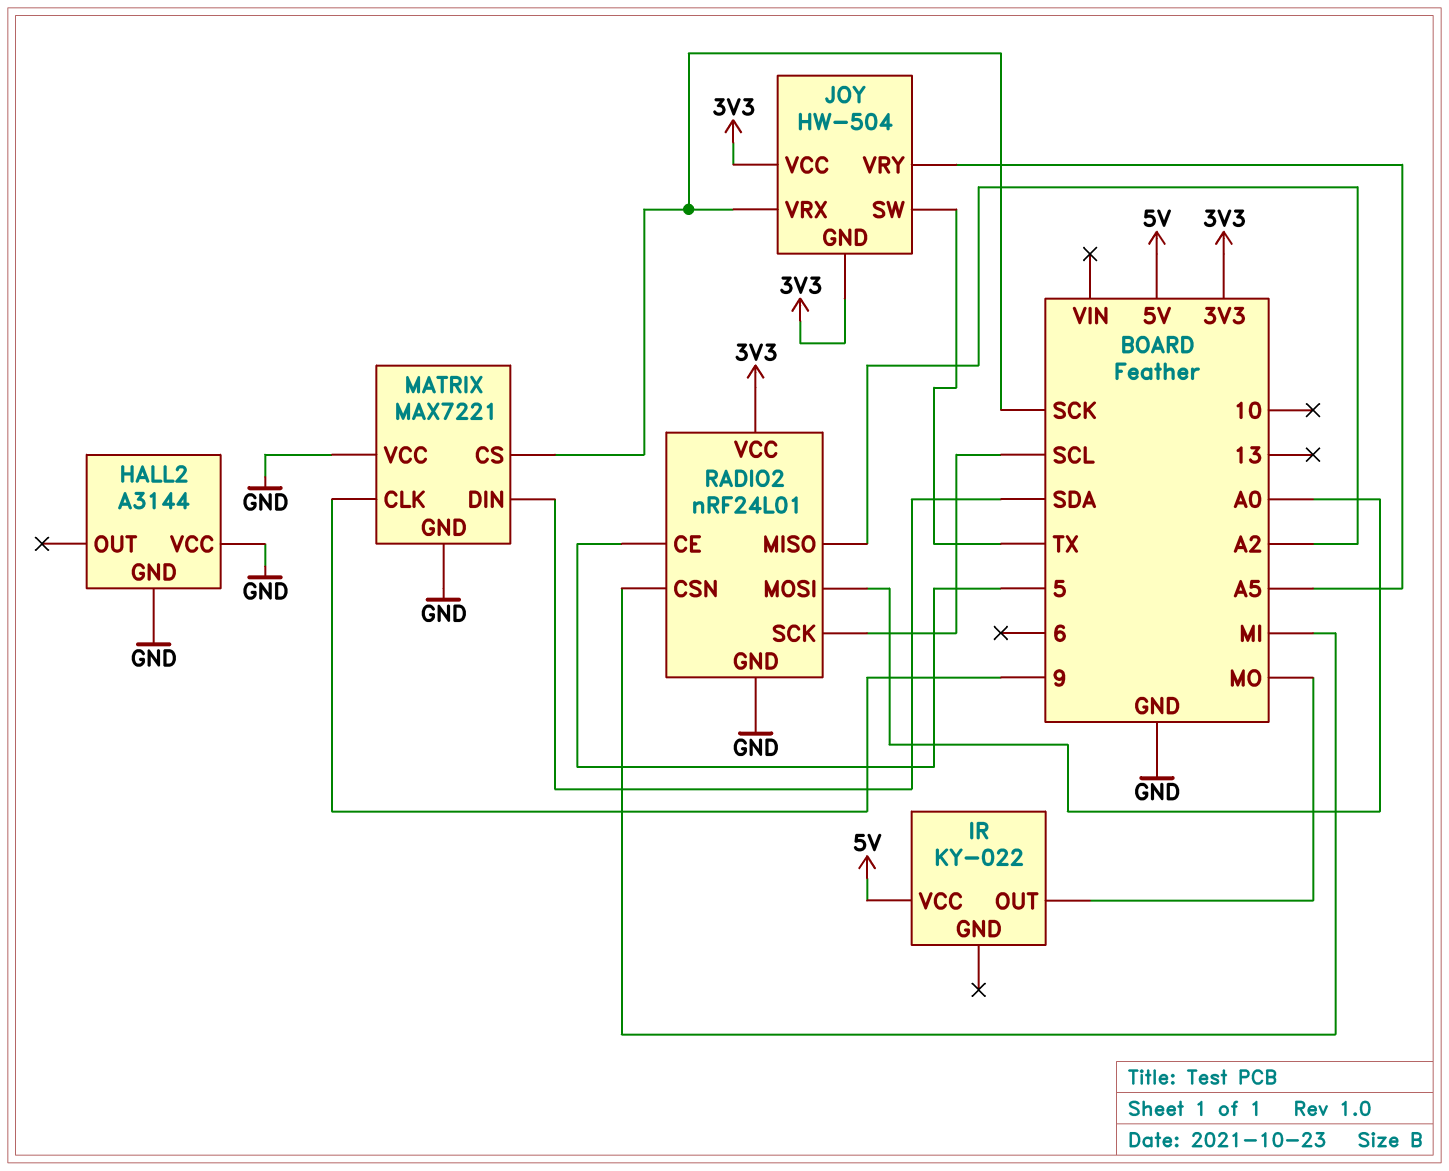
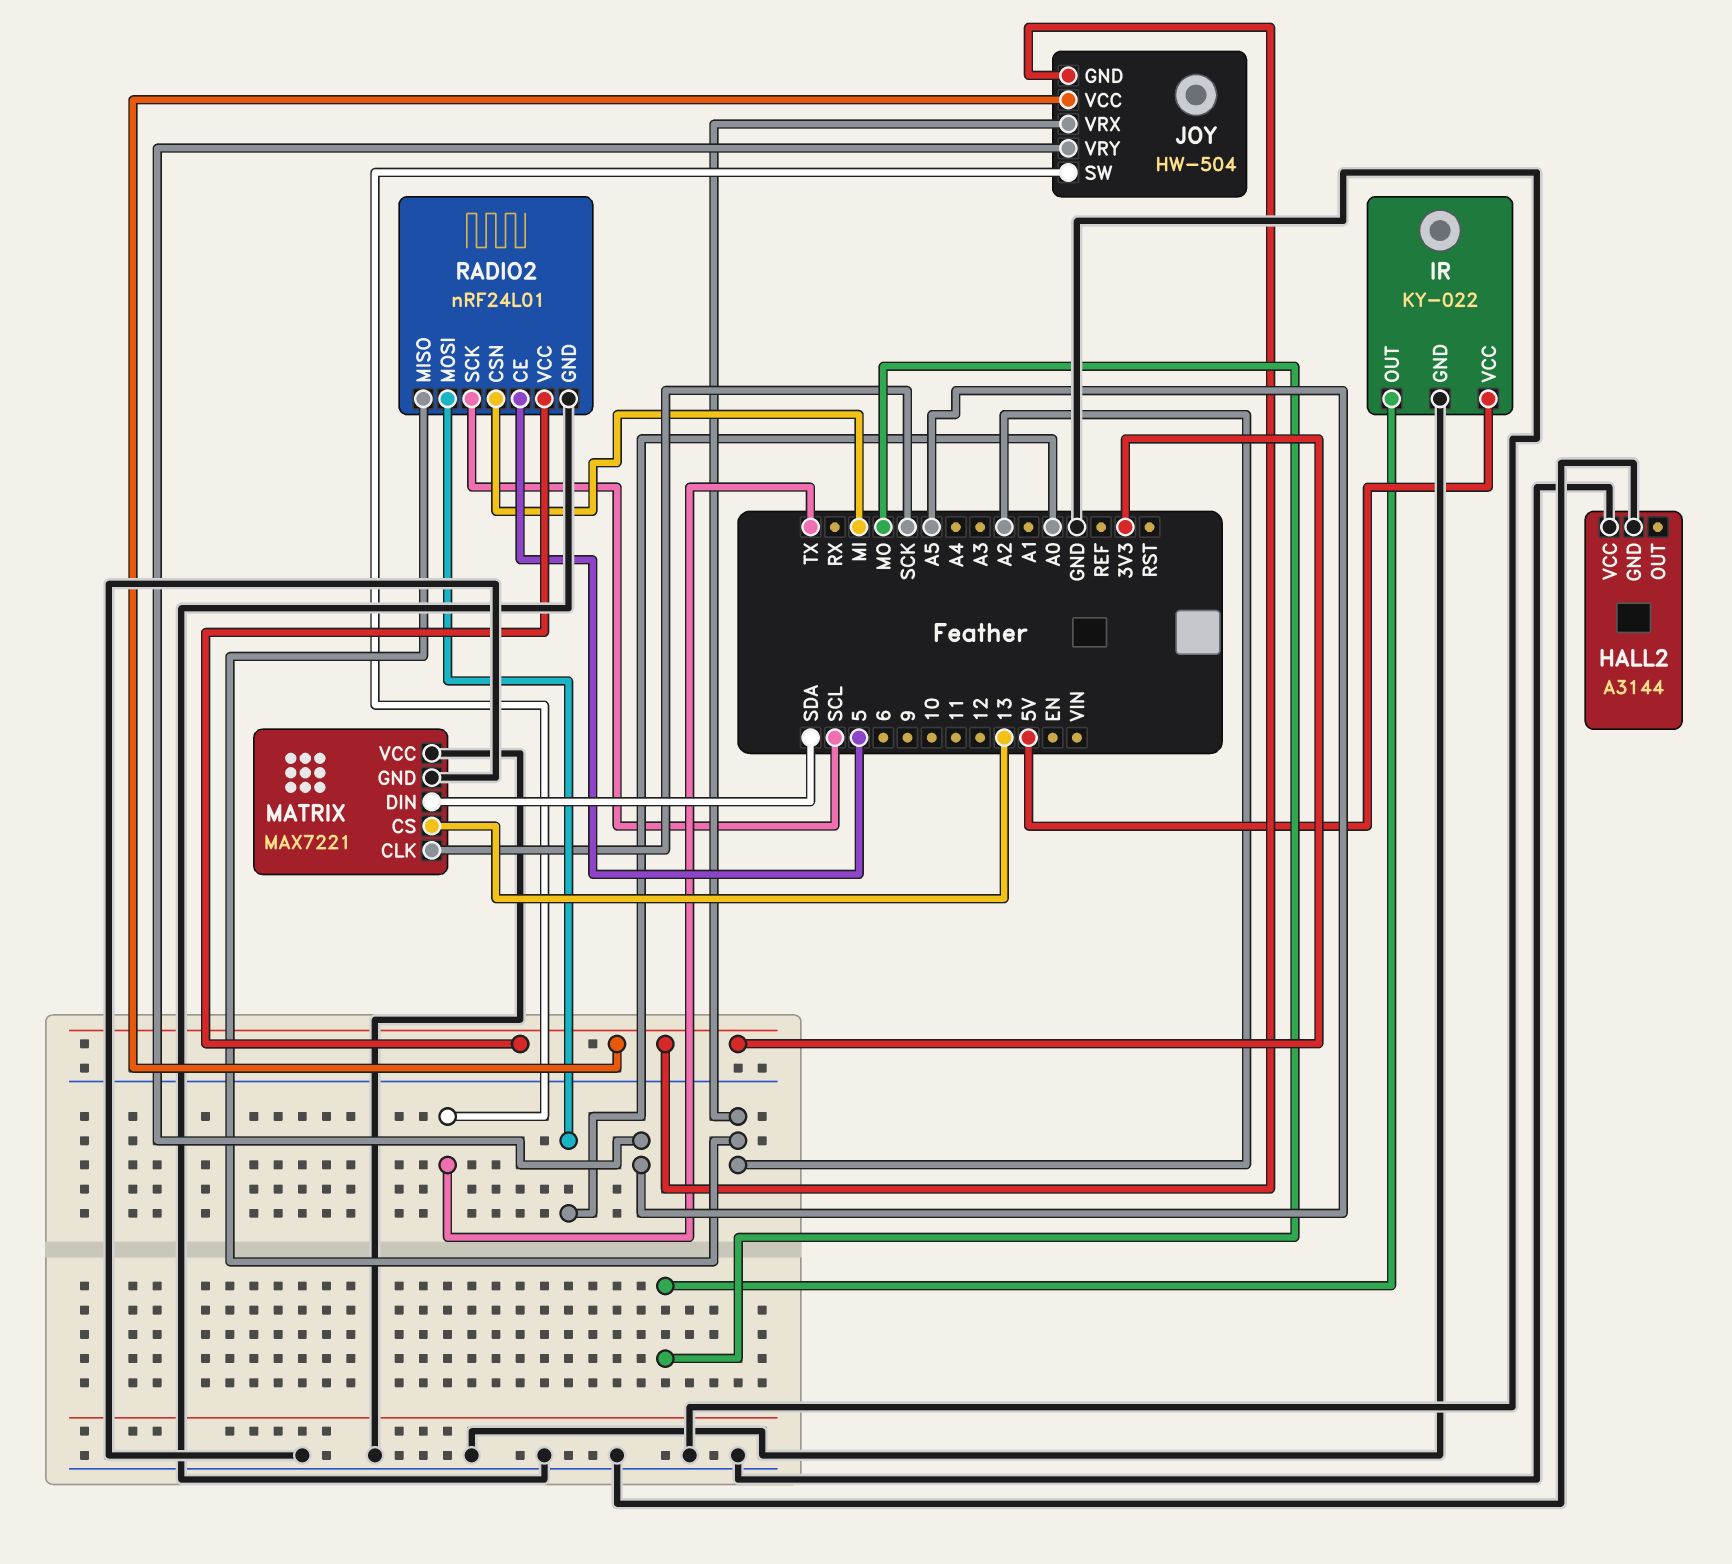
IR pin GND: none -> GND
JOY pin VRX: SCK -> A2
MATRIX pin CLK: 9 -> SCK
MATRIX pin CS: SCK -> 13

